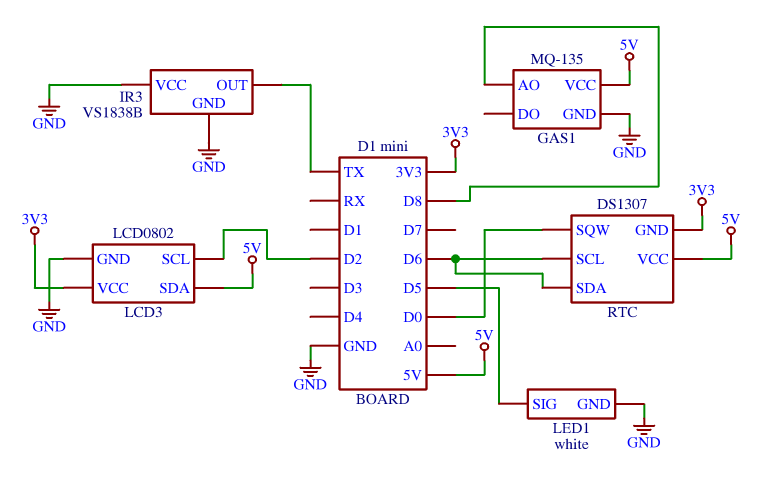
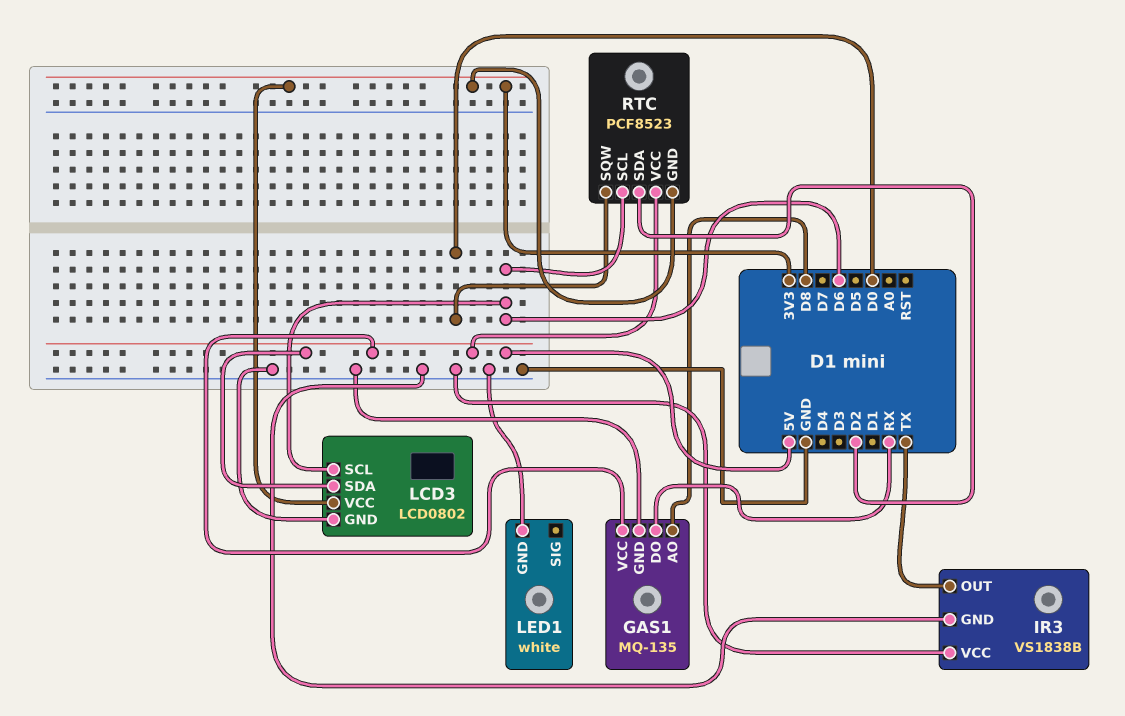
GAS1 pin DO: none -> RX
LCD3 pin SCL: D2 -> D6
LED1 pin SIG: D5 -> none
RTC: DS1307 -> PCF8523
RTC pin SDA: D6 -> D2

